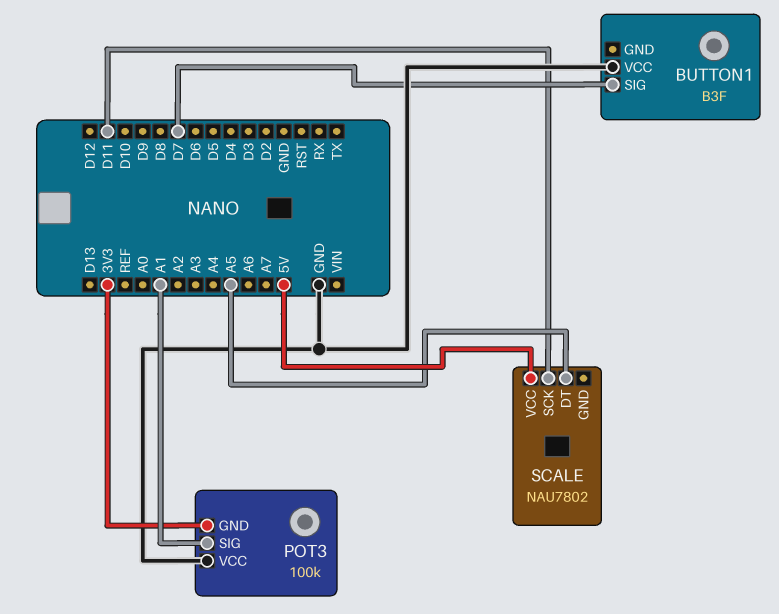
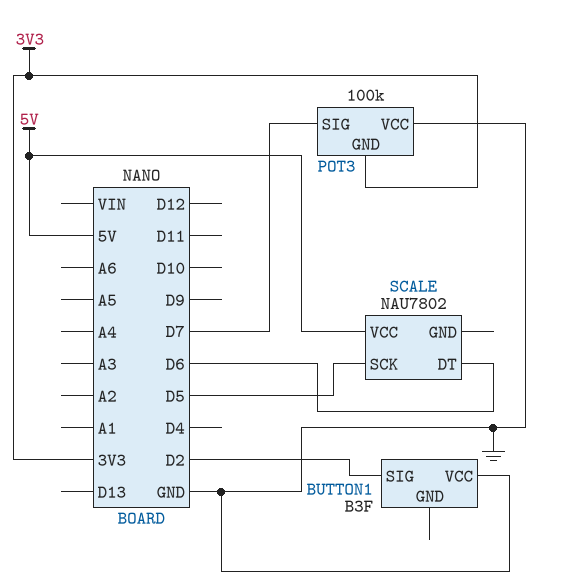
BUTTON1 pin SIG: D7 -> D2
POT3 pin SIG: A1 -> D7
SCALE pin DT: A5 -> D6
SCALE pin SCK: D11 -> D5

